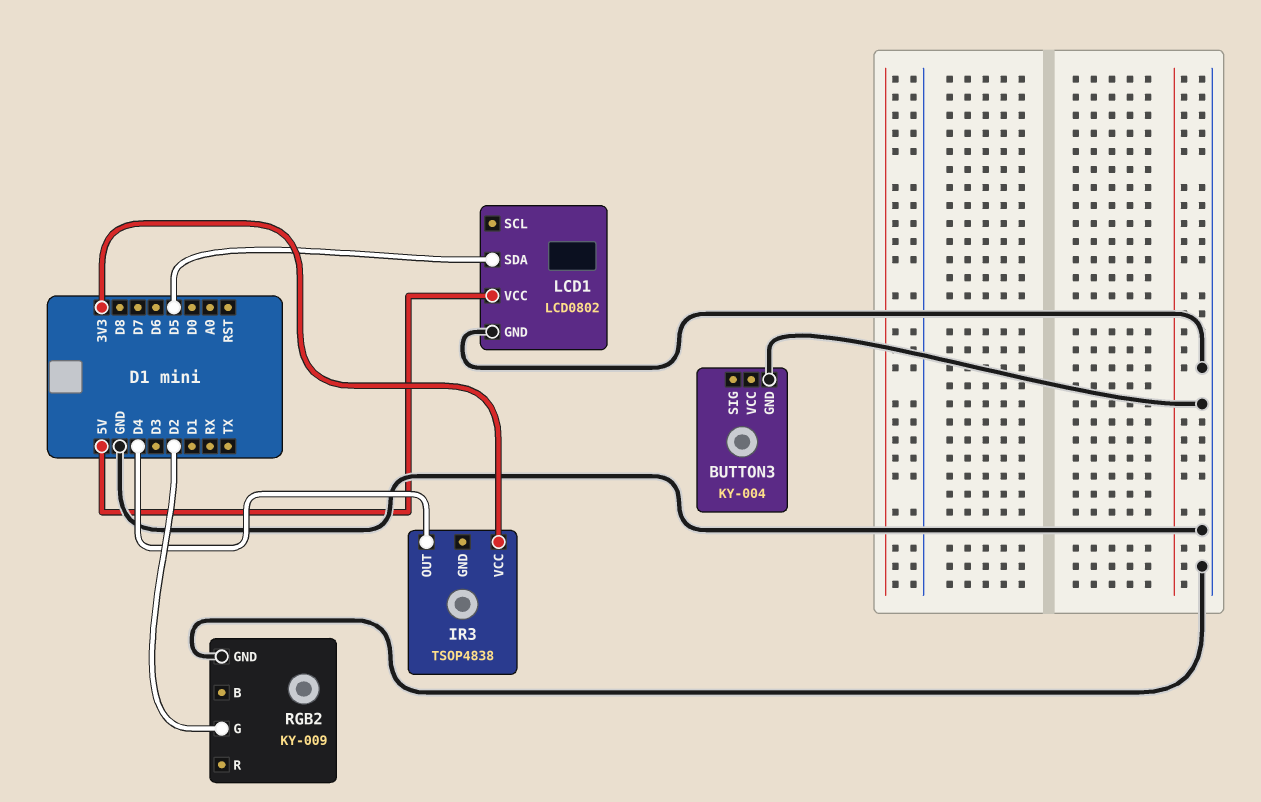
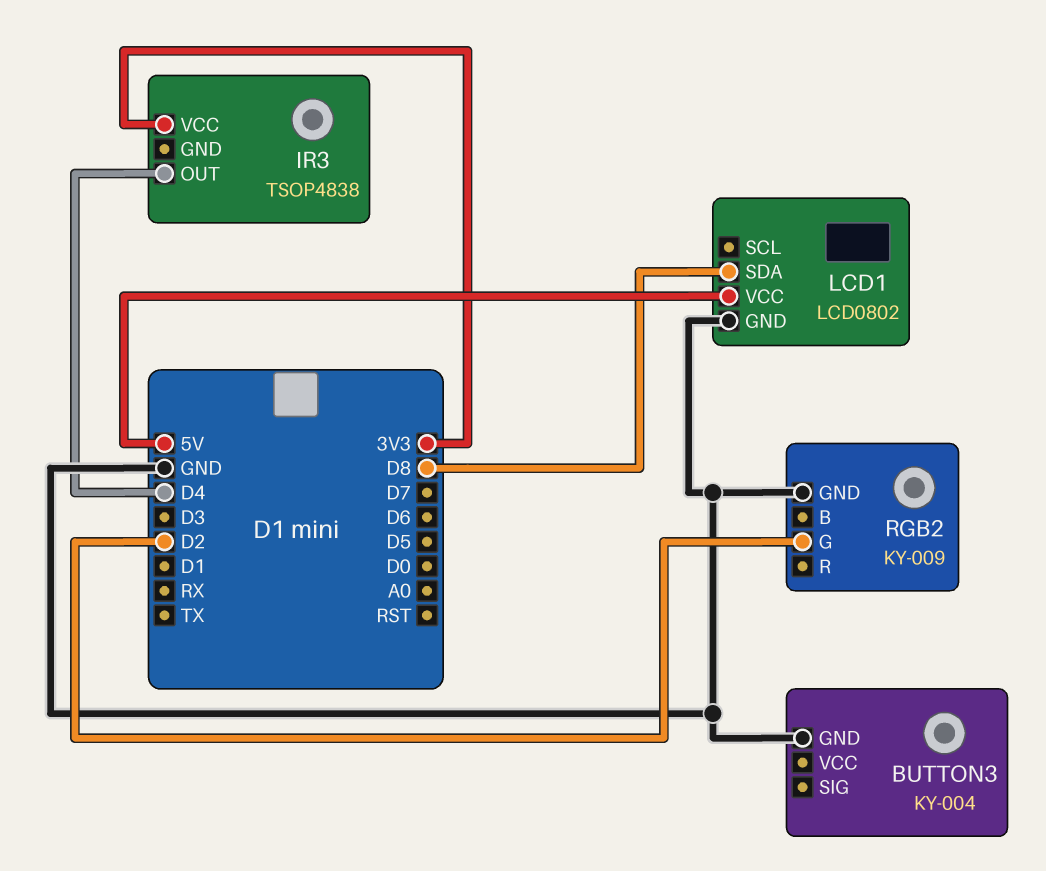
LCD1 pin SDA: D5 -> D8

